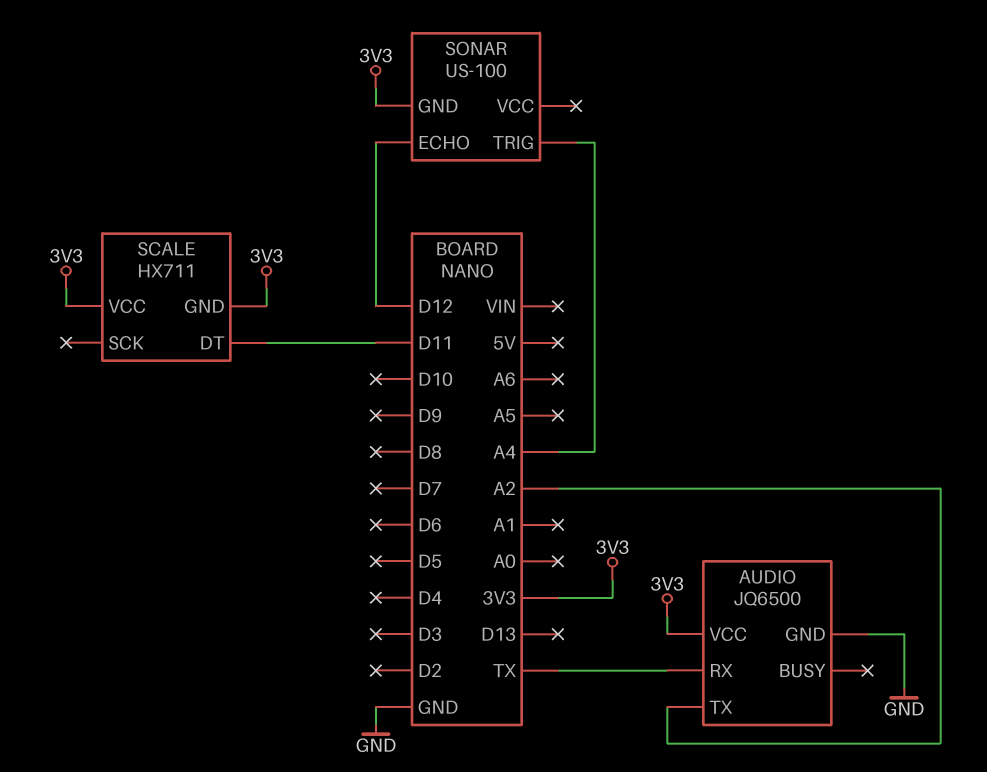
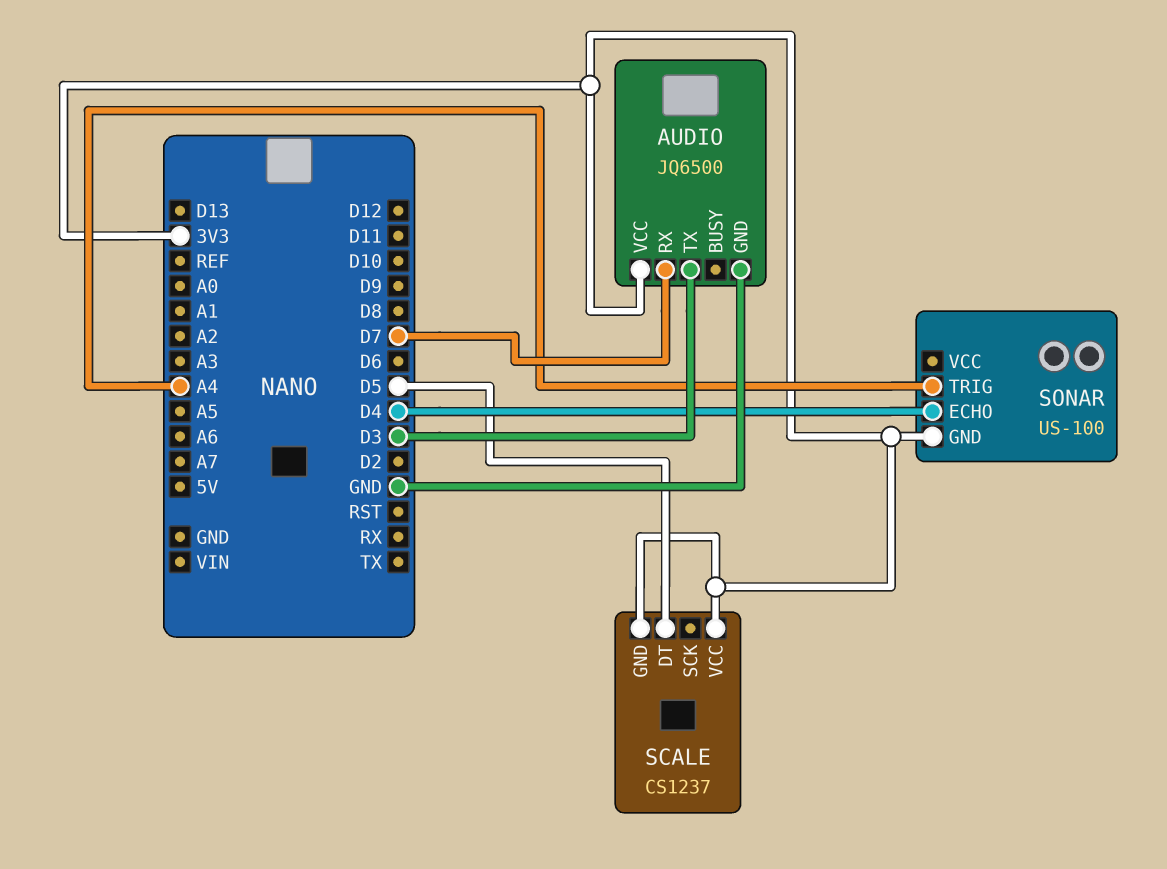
AUDIO pin RX: TX -> D7
AUDIO pin TX: A2 -> D3
SCALE: HX711 -> CS1237
SCALE pin DT: D11 -> D5
SONAR pin ECHO: D12 -> D4

